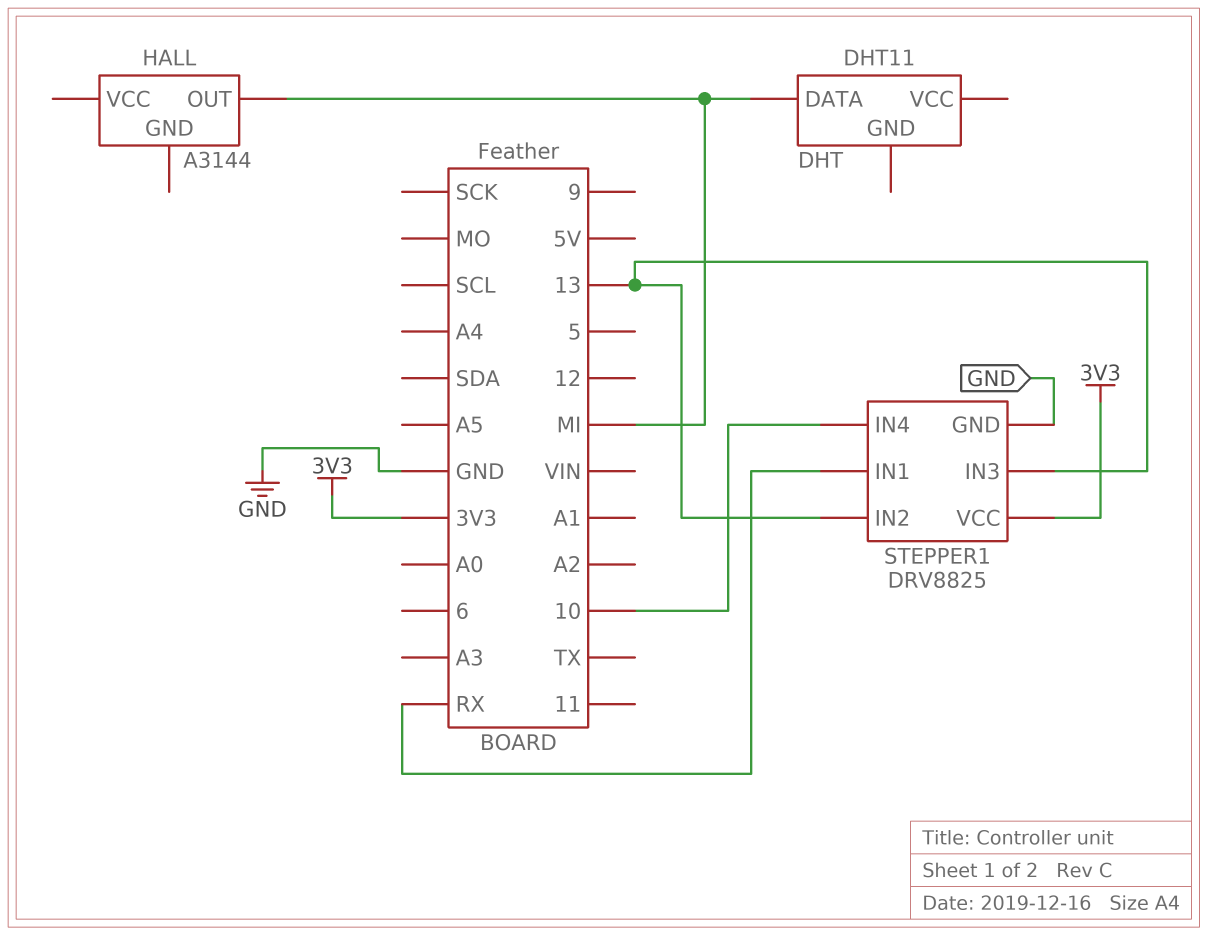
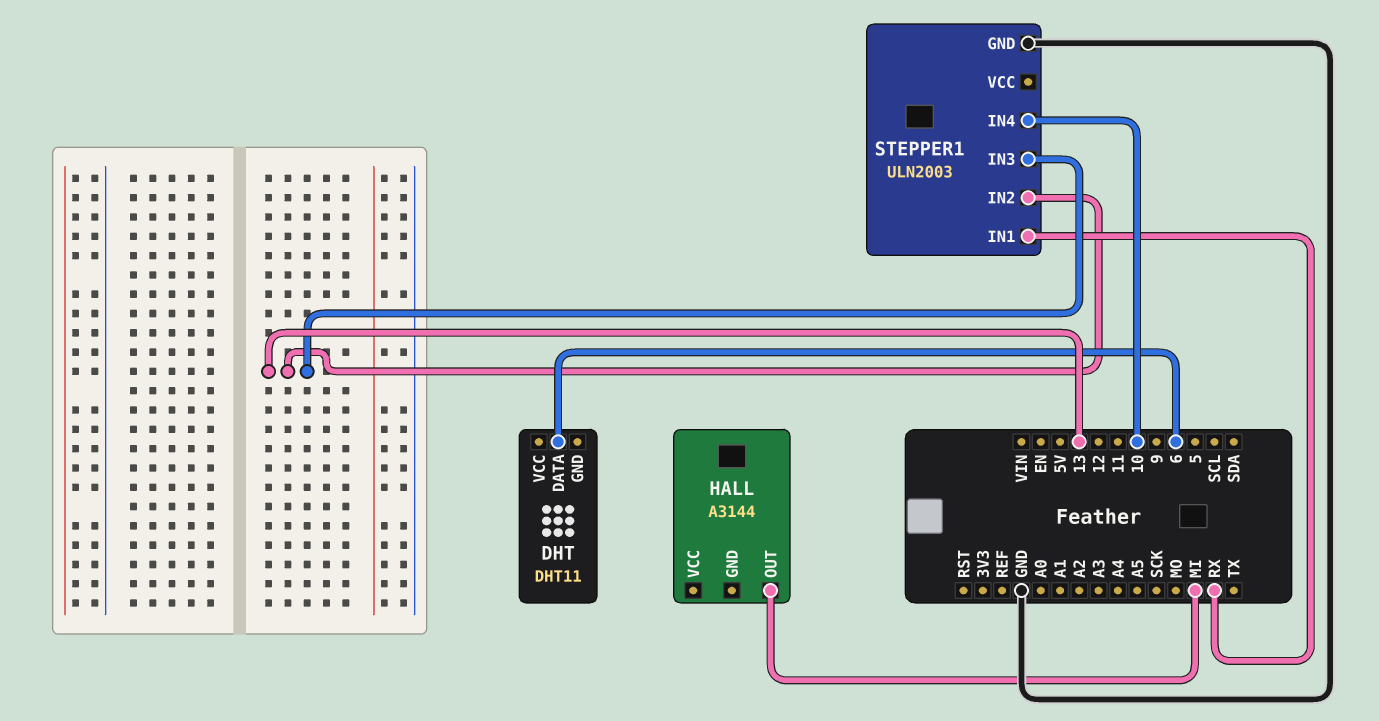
DHT pin DATA: MI -> 6
STEPPER1: DRV8825 -> ULN2003
STEPPER1 pin VCC: 3V3 -> none

